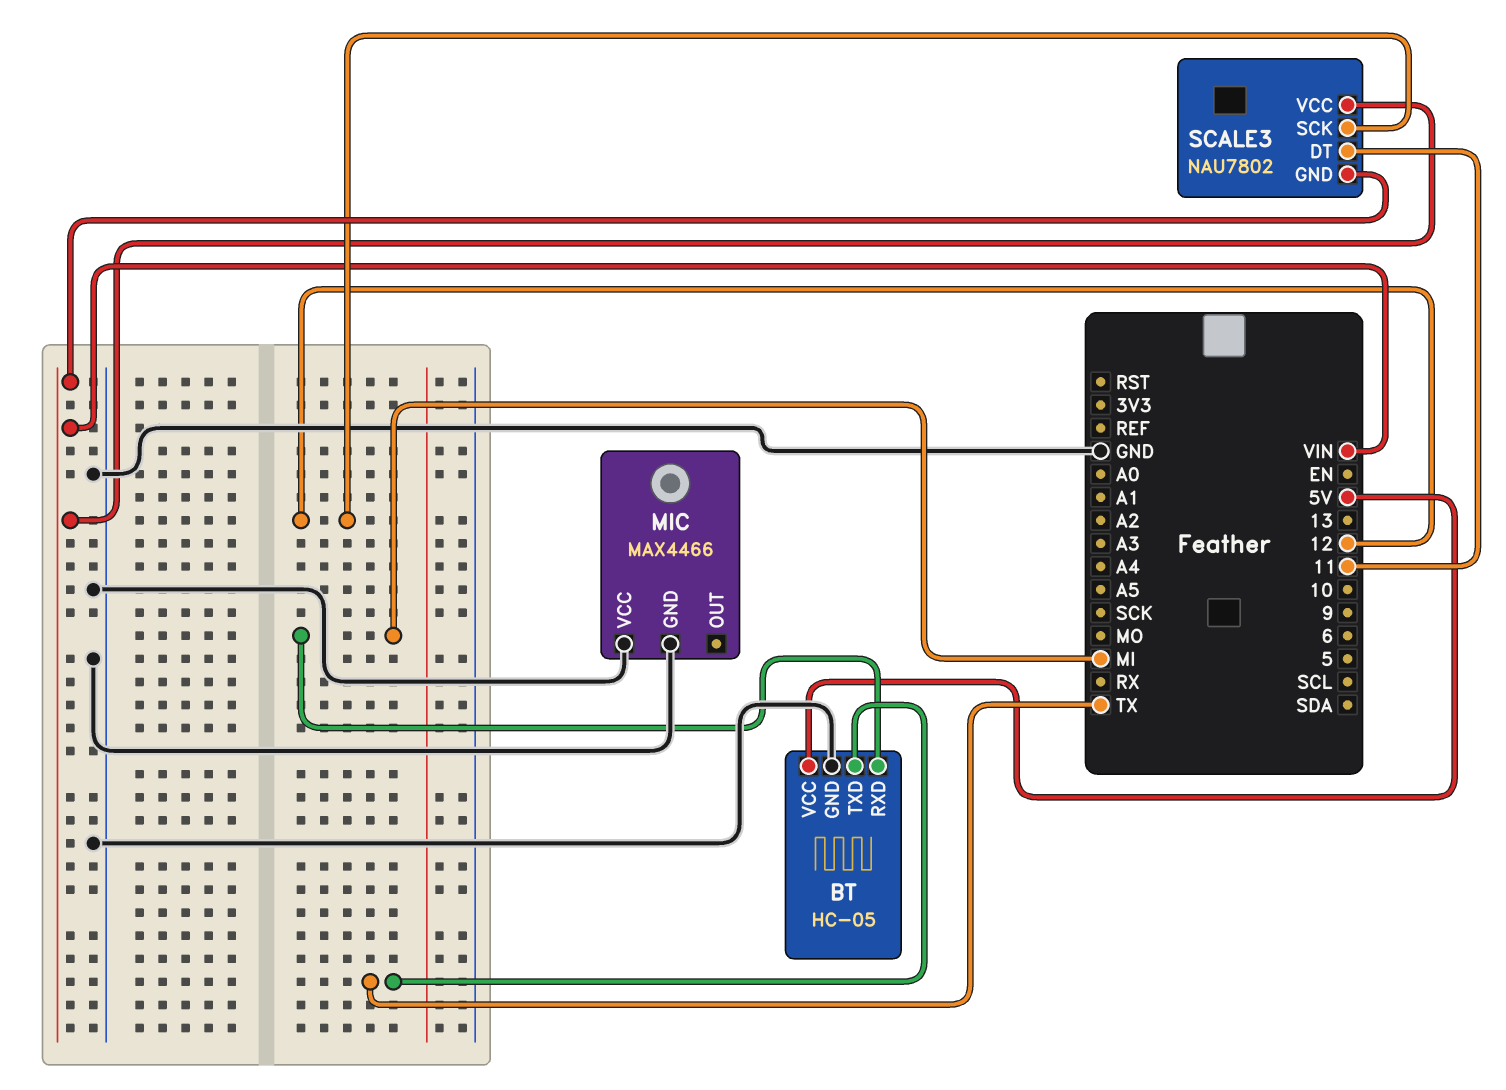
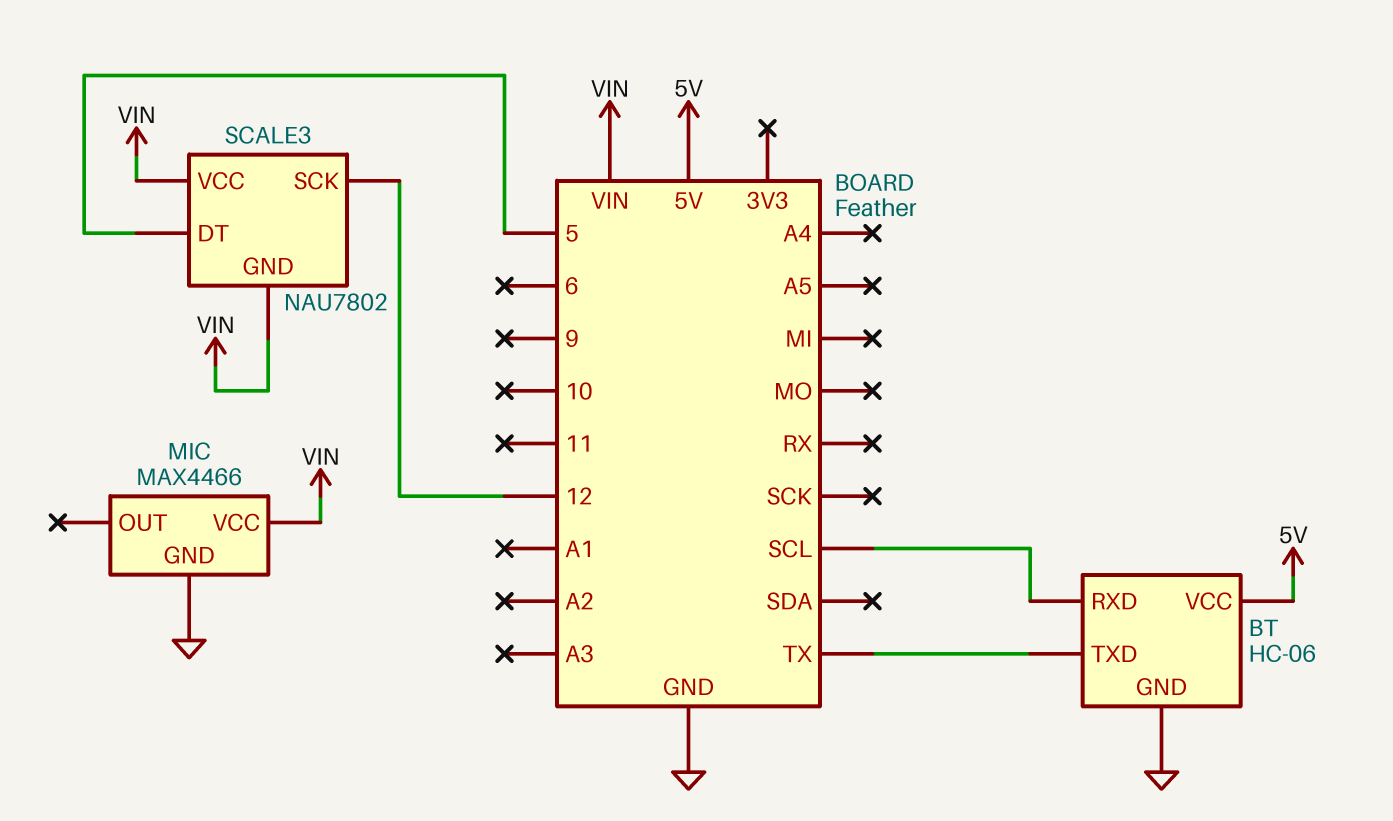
BT: HC-05 -> HC-06
BT pin RXD: MI -> SCL
MIC pin VCC: GND -> VIN
SCALE3 pin DT: 11 -> 5

